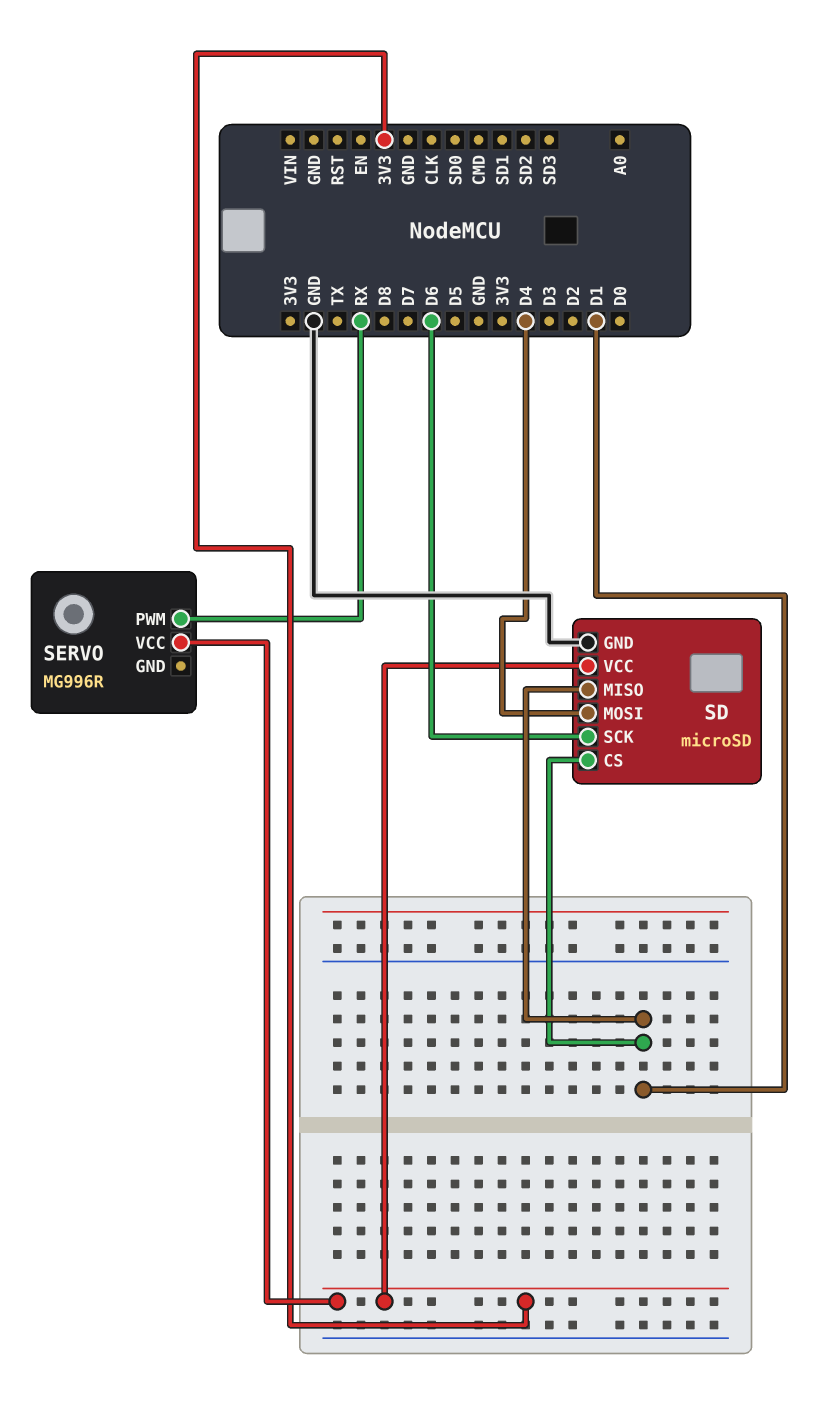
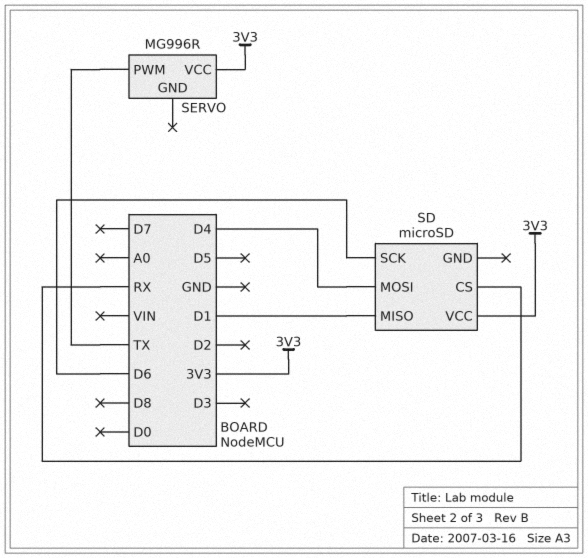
SD pin CS: D1 -> RX
SD pin GND: GND -> none
SERVO pin PWM: RX -> TX

